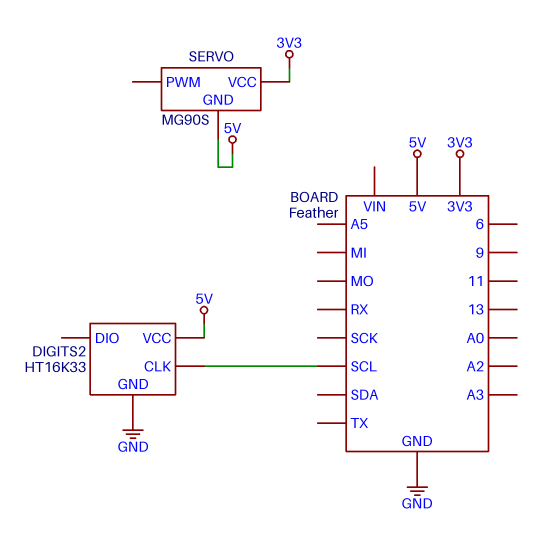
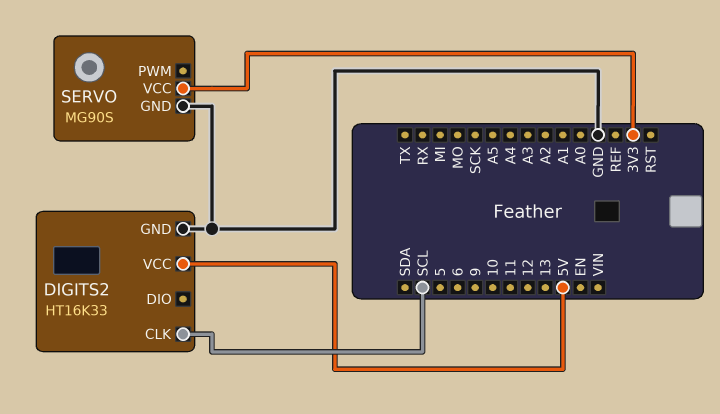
SERVO pin GND: 5V -> GND

